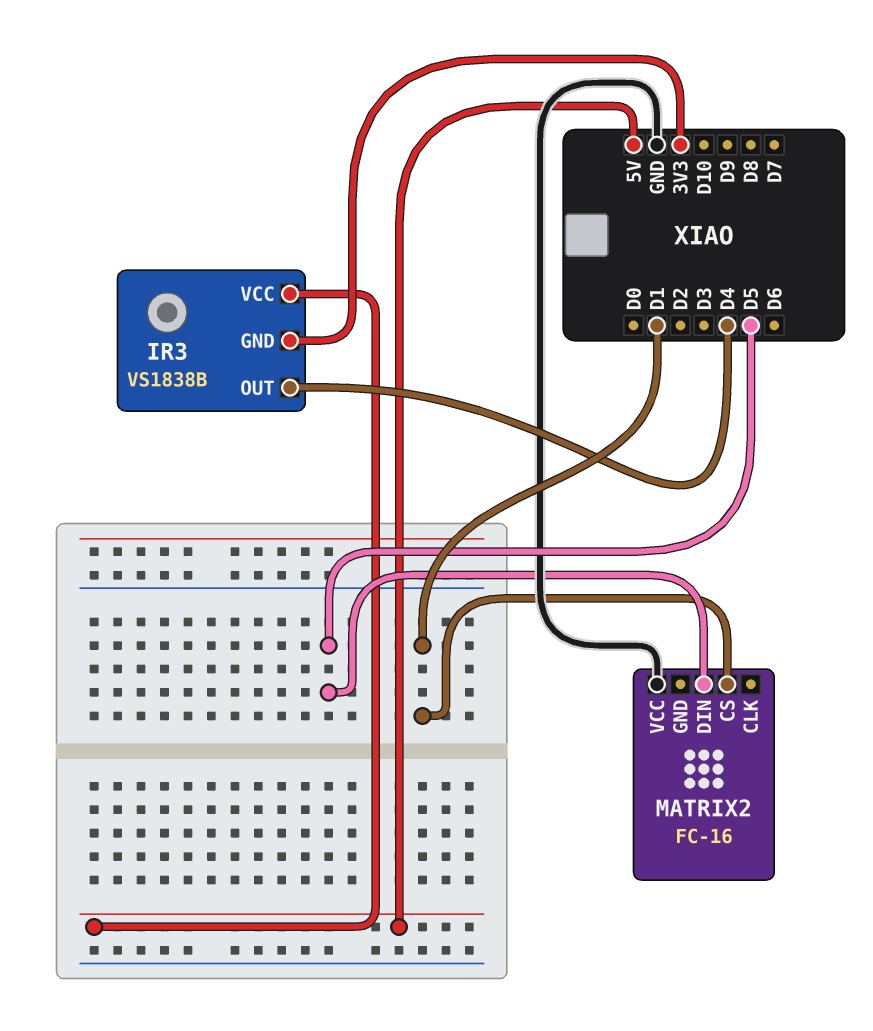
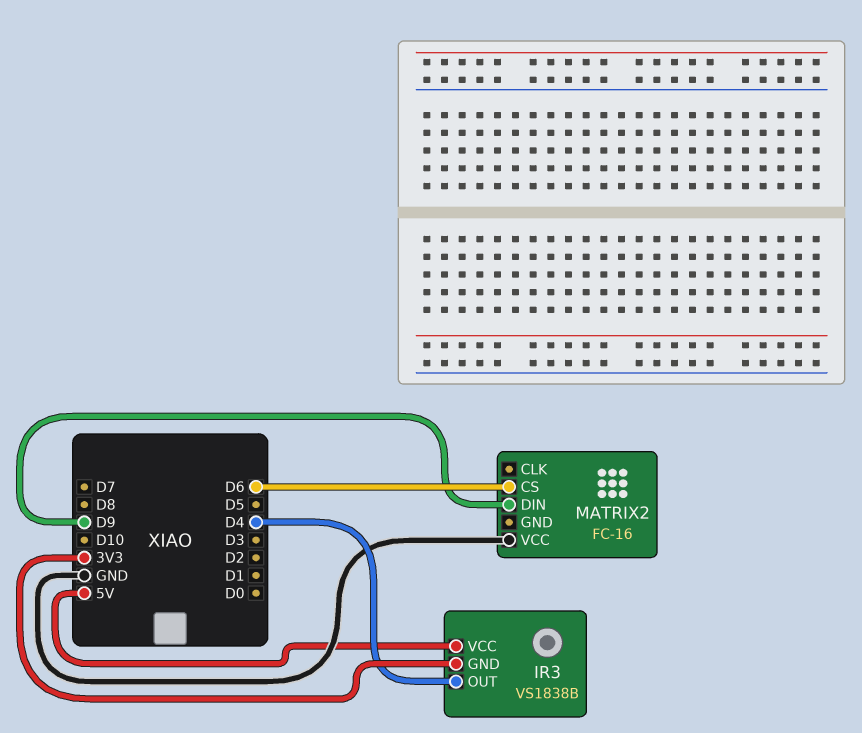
MATRIX2 pin CS: D1 -> D6
MATRIX2 pin DIN: D5 -> D9

